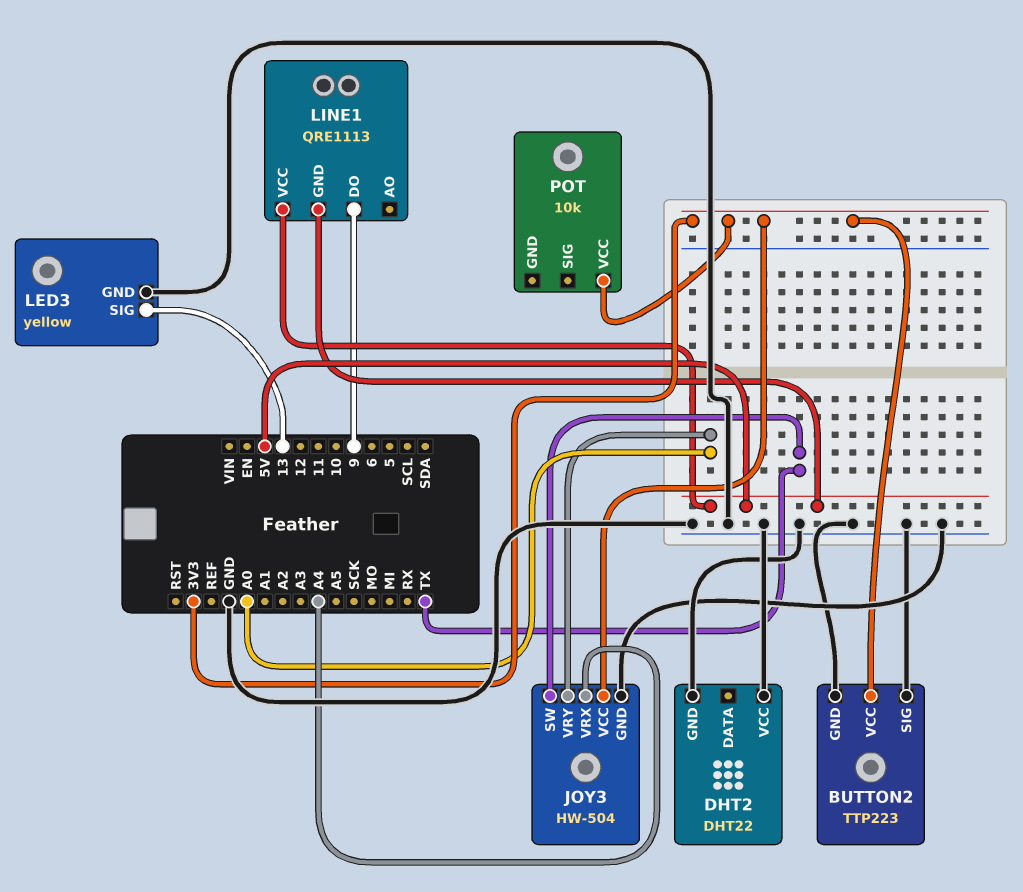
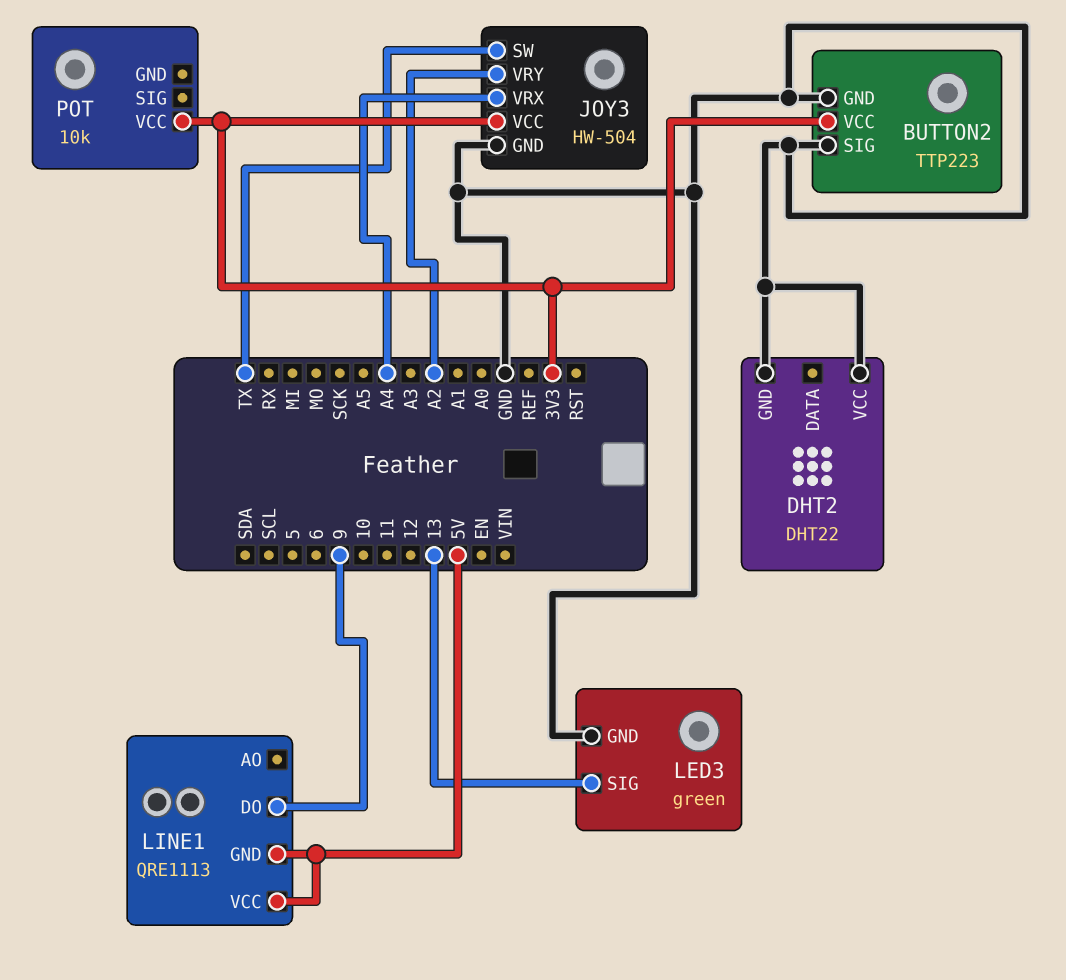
JOY3 pin VRY: A0 -> A2
LED3: yellow -> green

